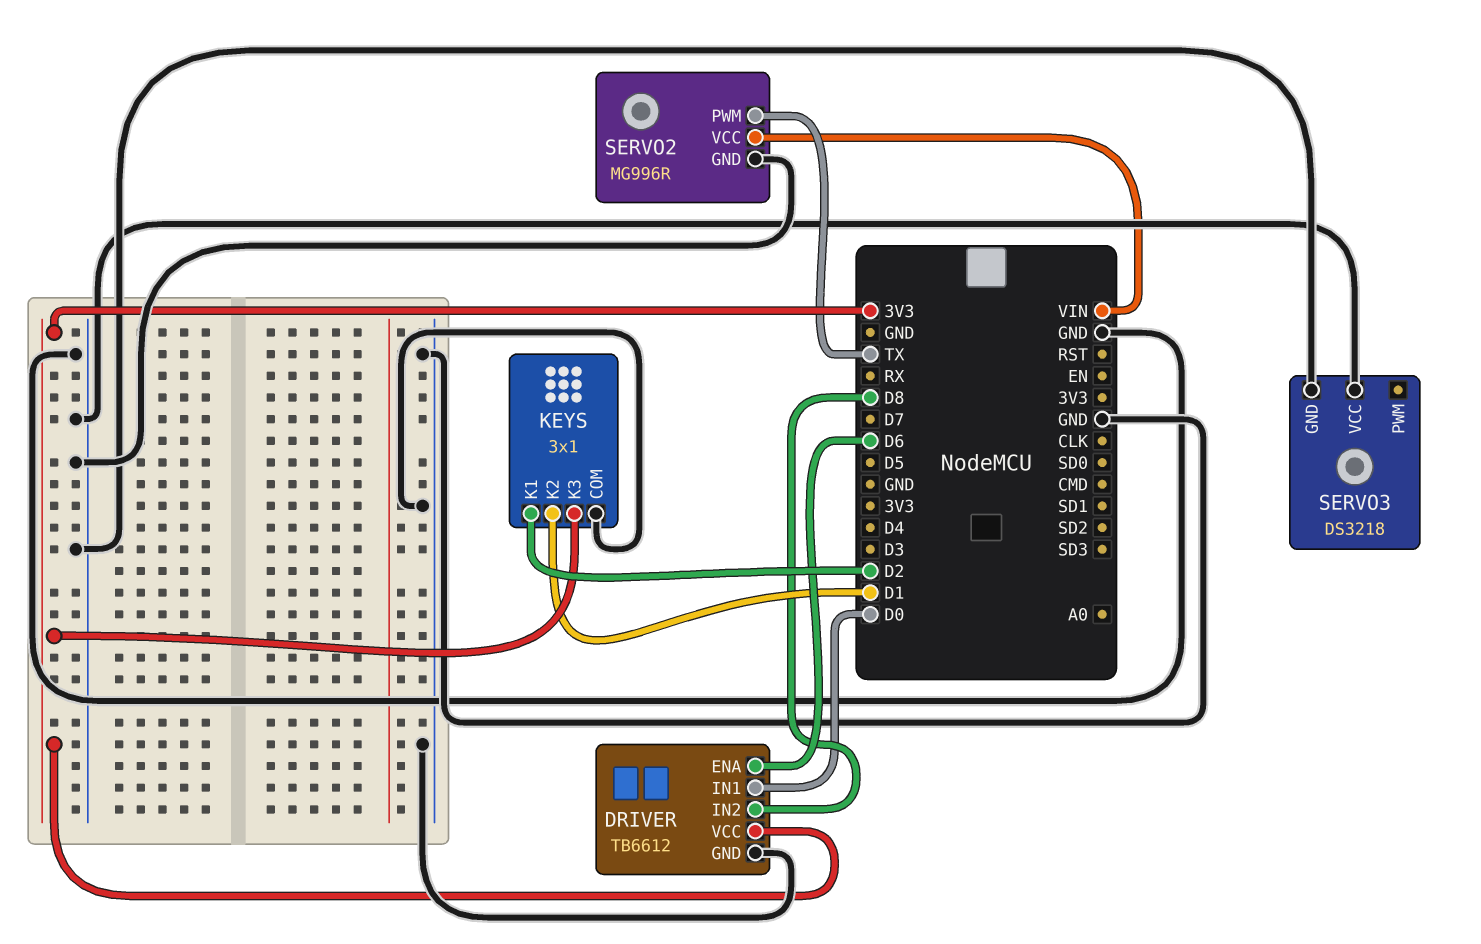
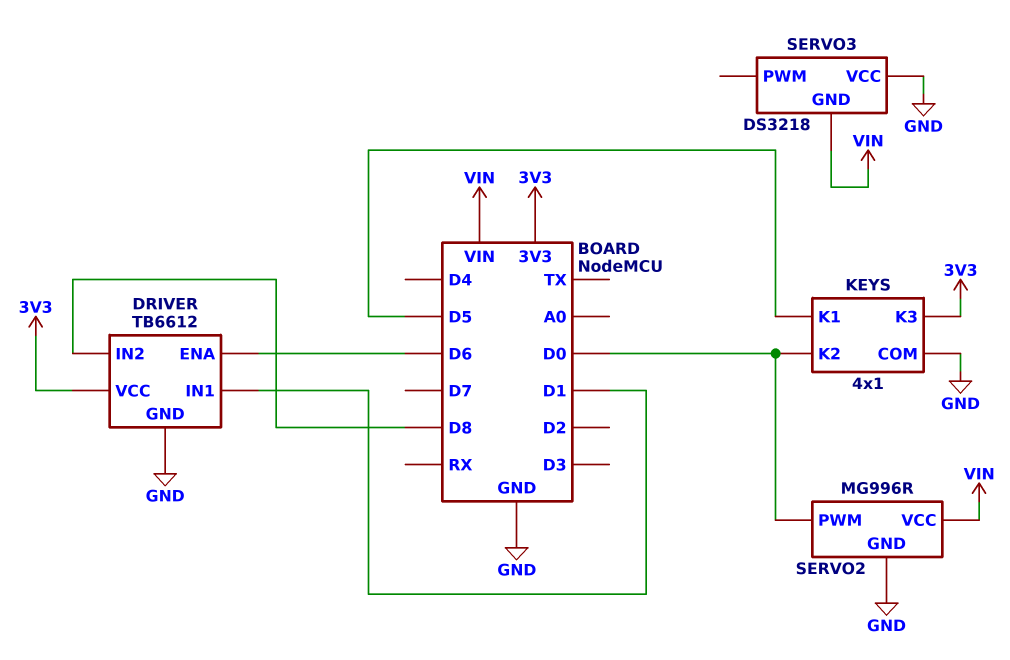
DRIVER pin IN1: D0 -> D1
KEYS: 3x1 -> 4x1
KEYS pin K1: D2 -> D5
KEYS pin K2: D1 -> D0
SERVO2 pin PWM: TX -> D0
SERVO3 pin GND: GND -> VIN

